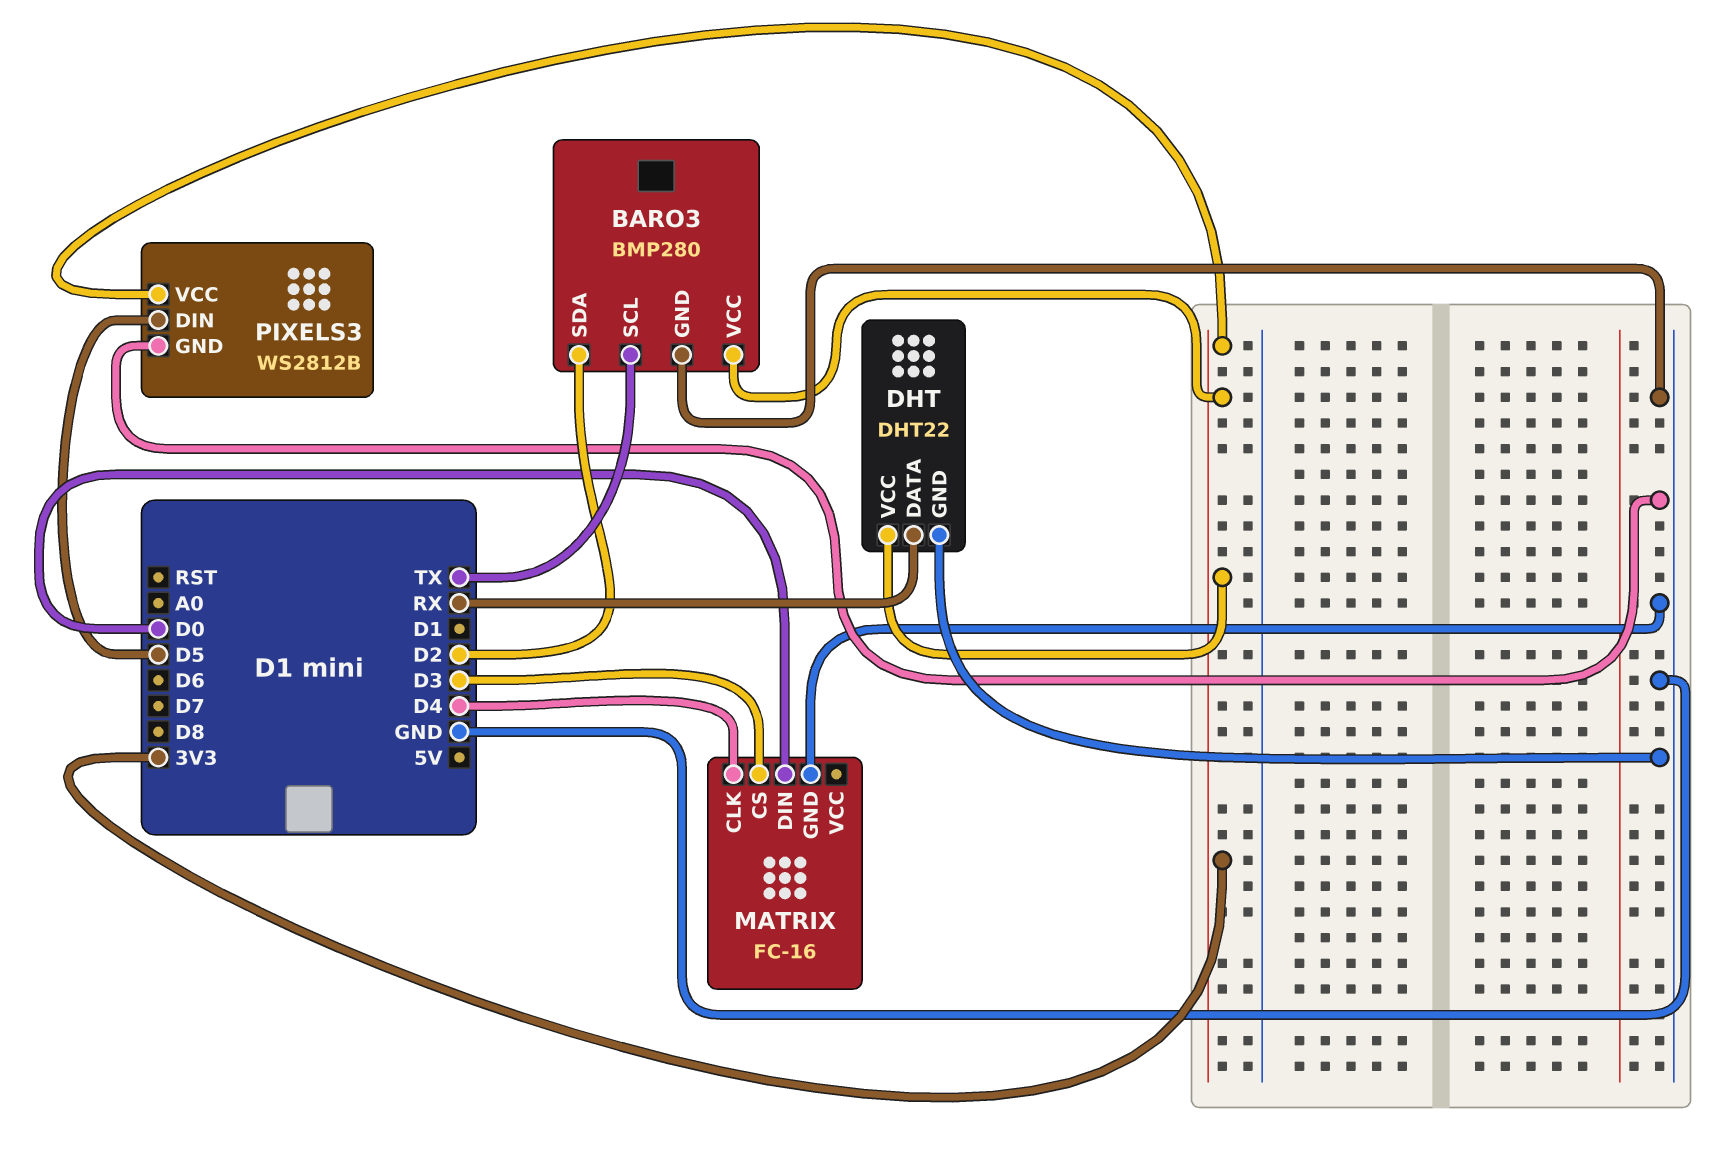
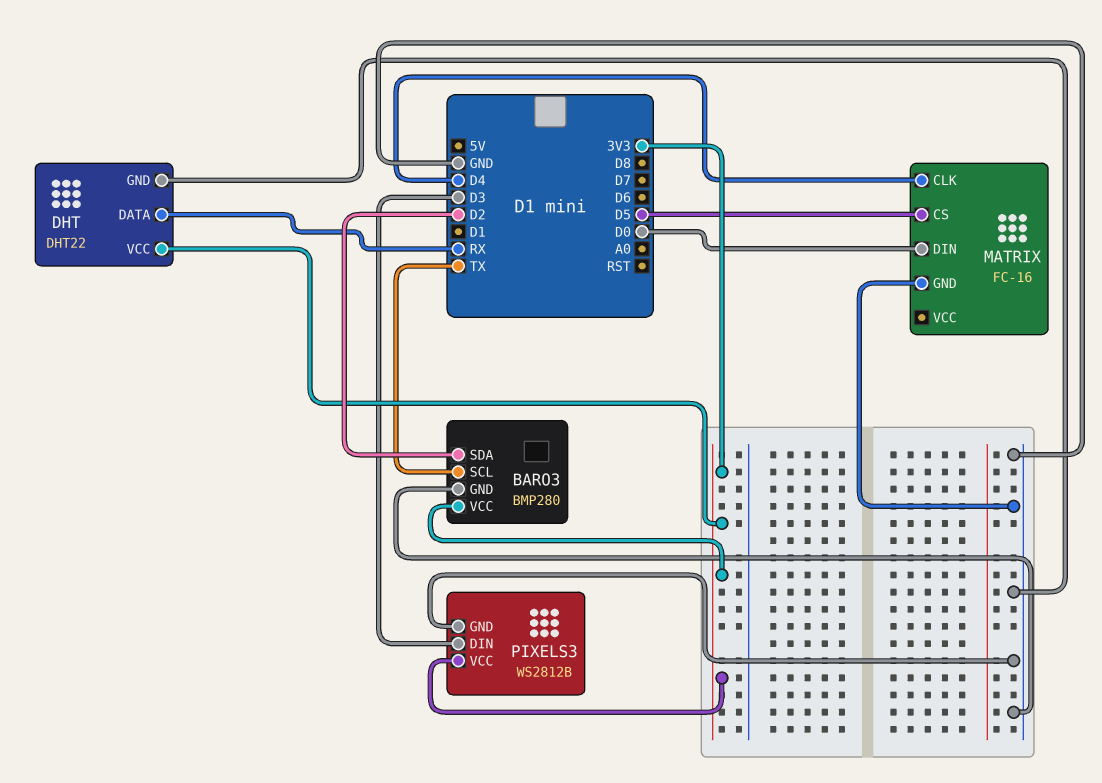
MATRIX pin CS: D3 -> D5
PIXELS3 pin DIN: D5 -> D3

